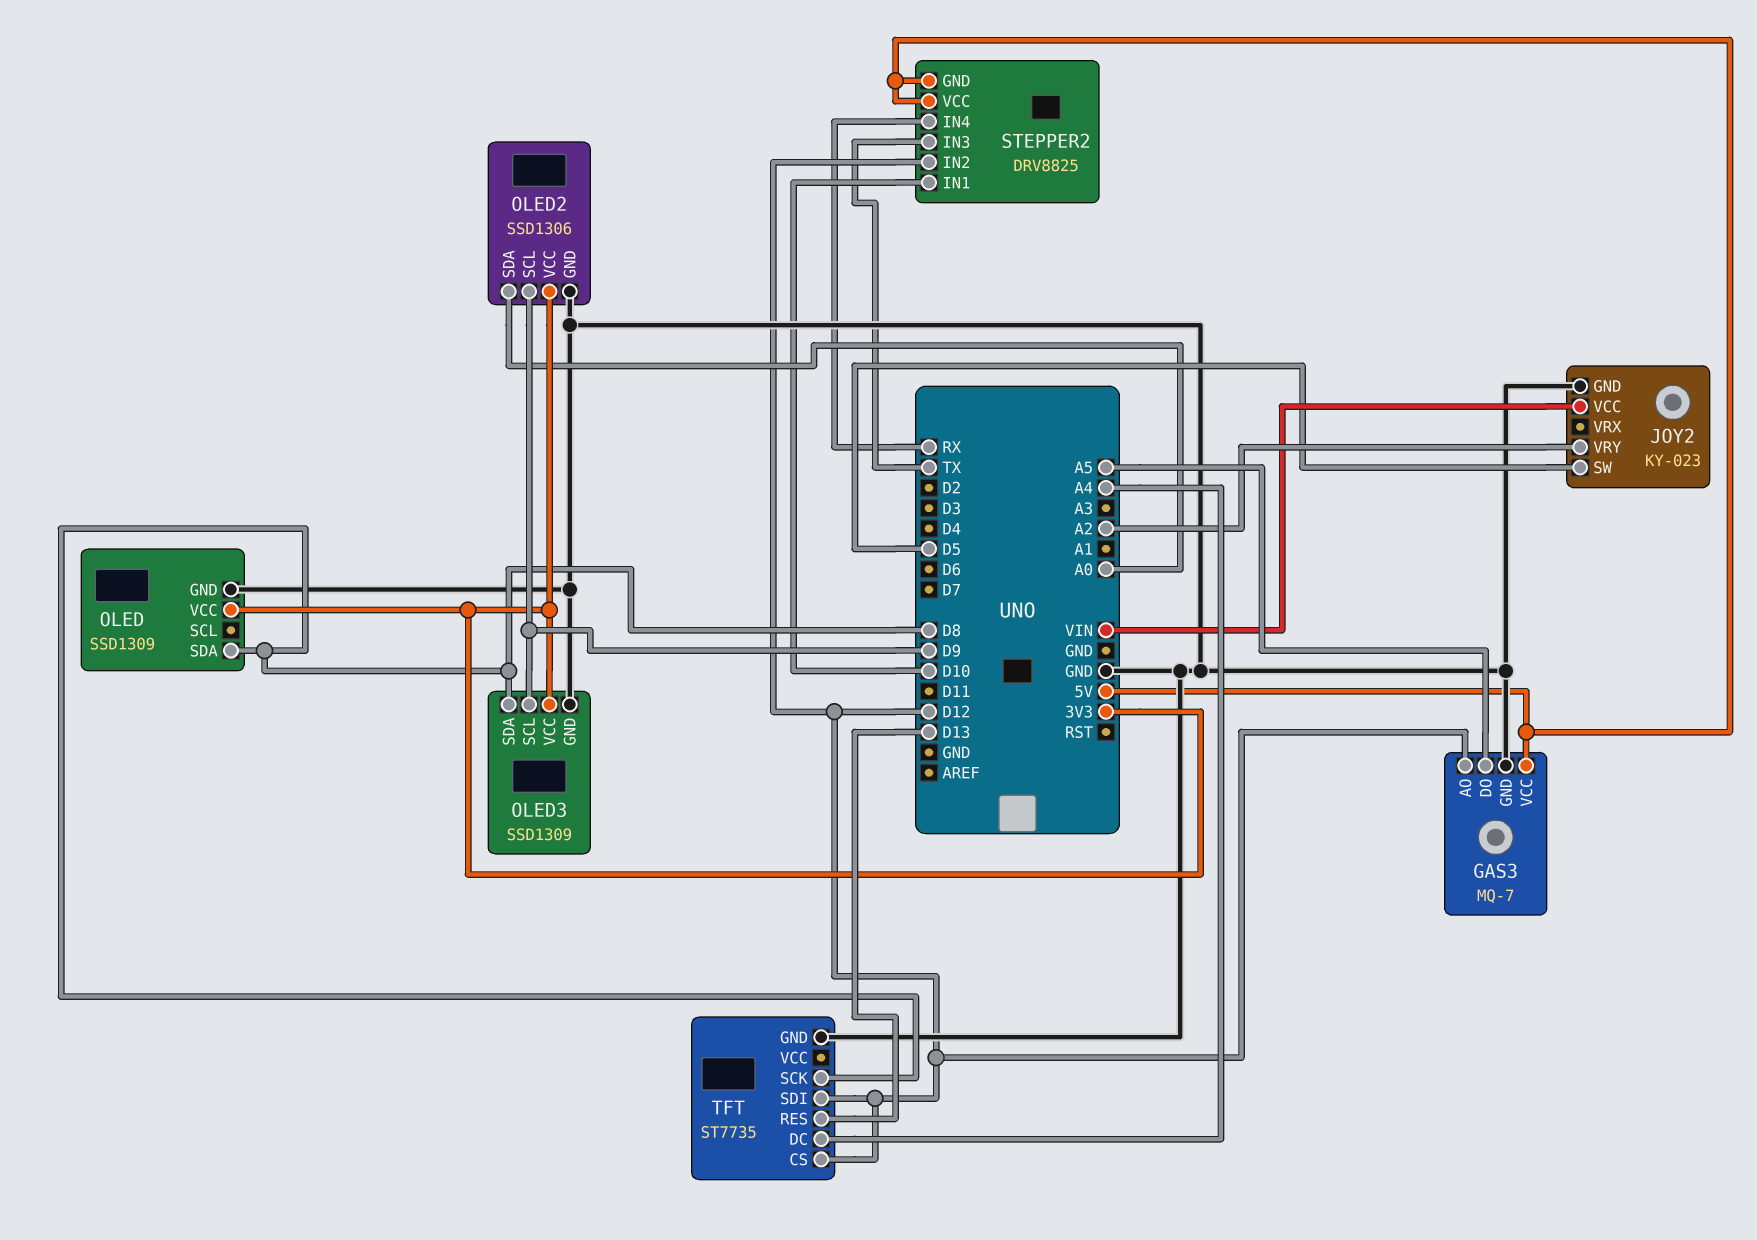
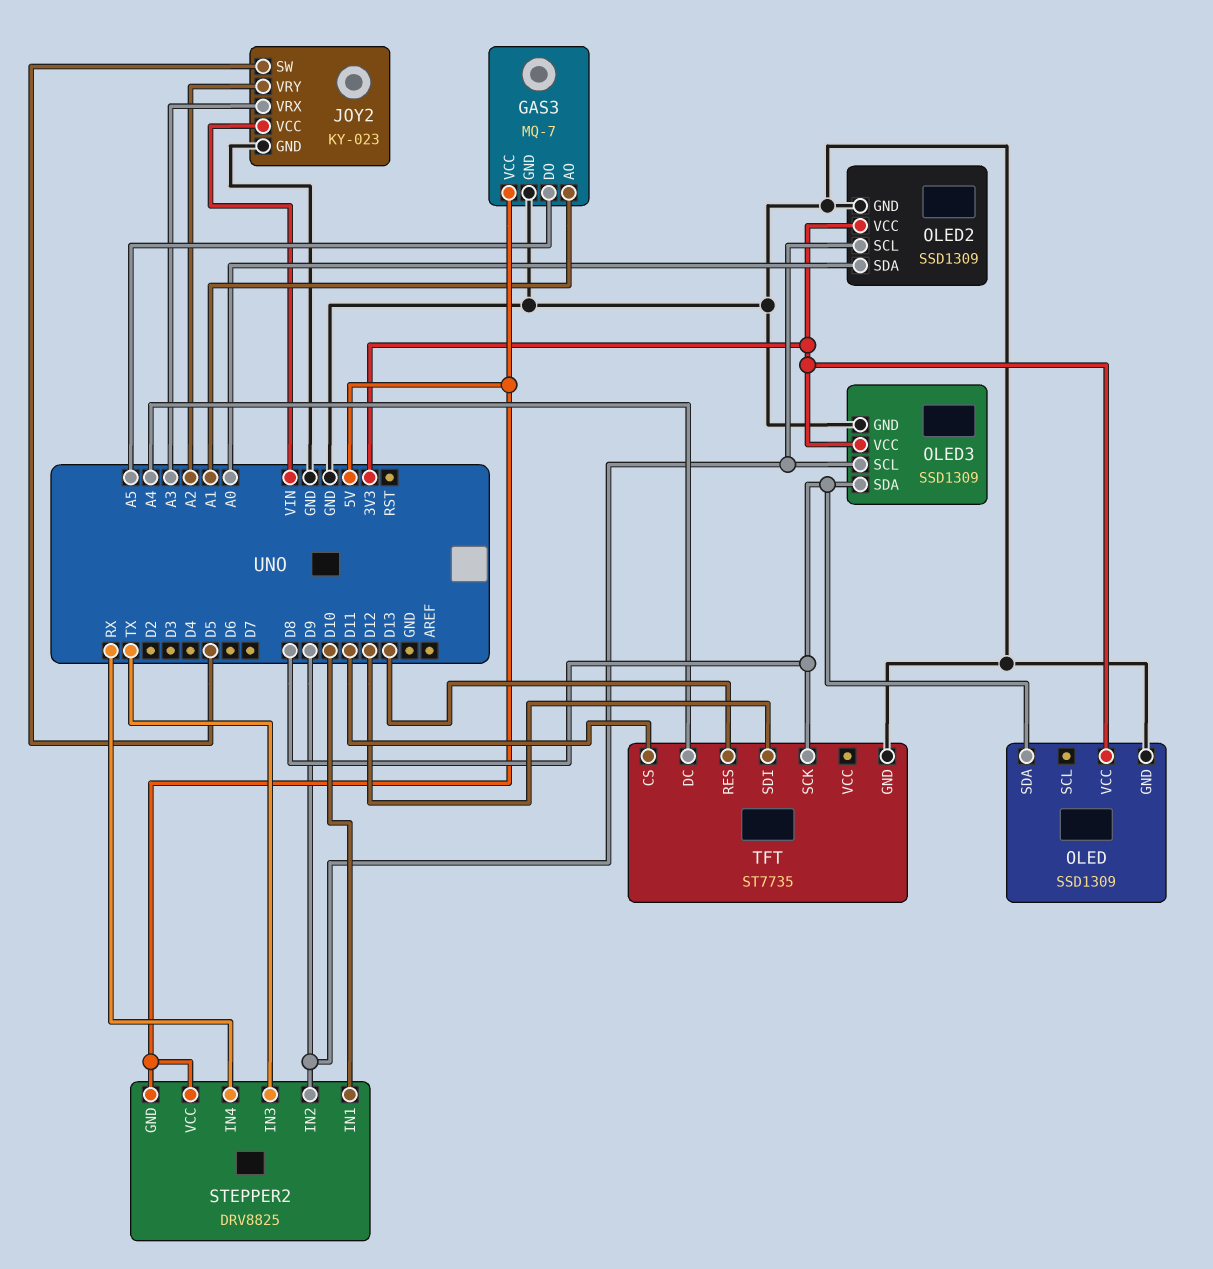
GAS3 pin AO: D12 -> A1
JOY2 pin VRX: none -> A3
OLED2: SSD1306 -> SSD1309
STEPPER2 pin IN2: D12 -> D9
TFT pin CS: D12 -> D11

